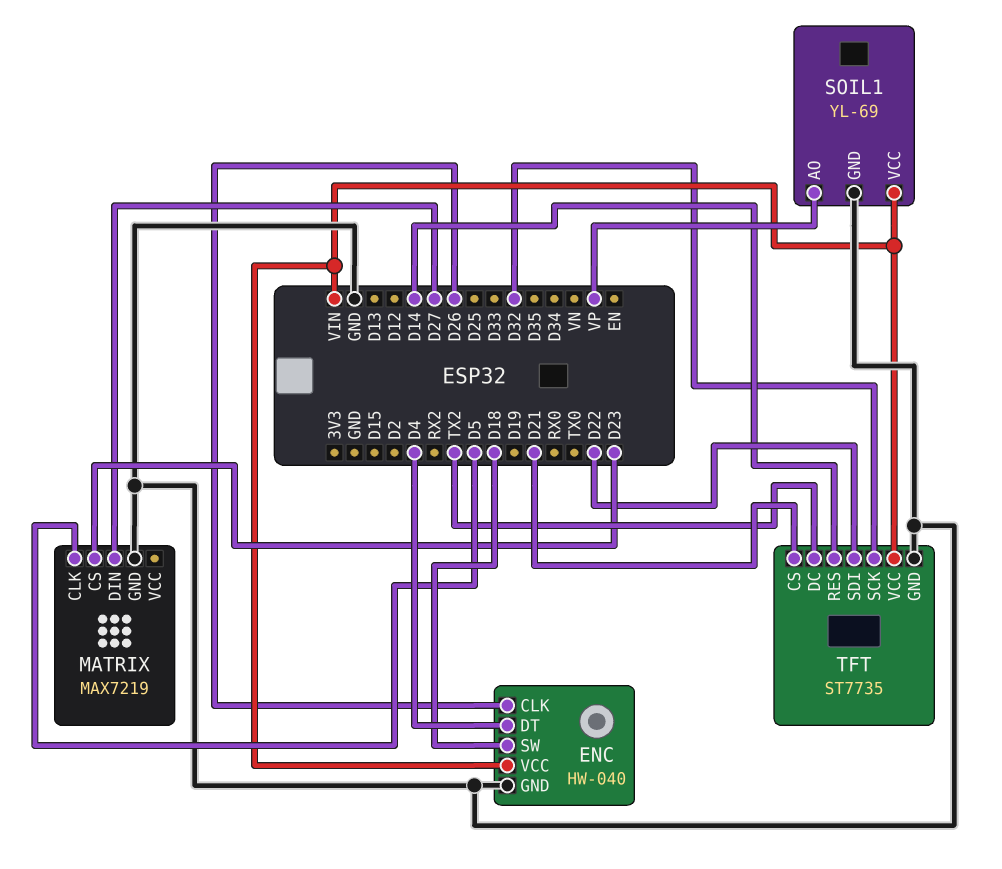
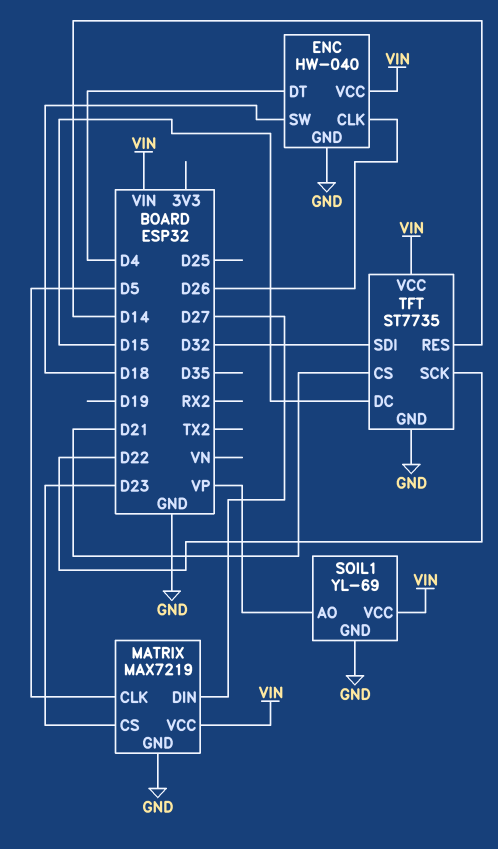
MATRIX pin VCC: none -> VIN
TFT pin DC: TX2 -> D15
TFT pin SCK: D32 -> D22
TFT pin SDI: D22 -> D32

